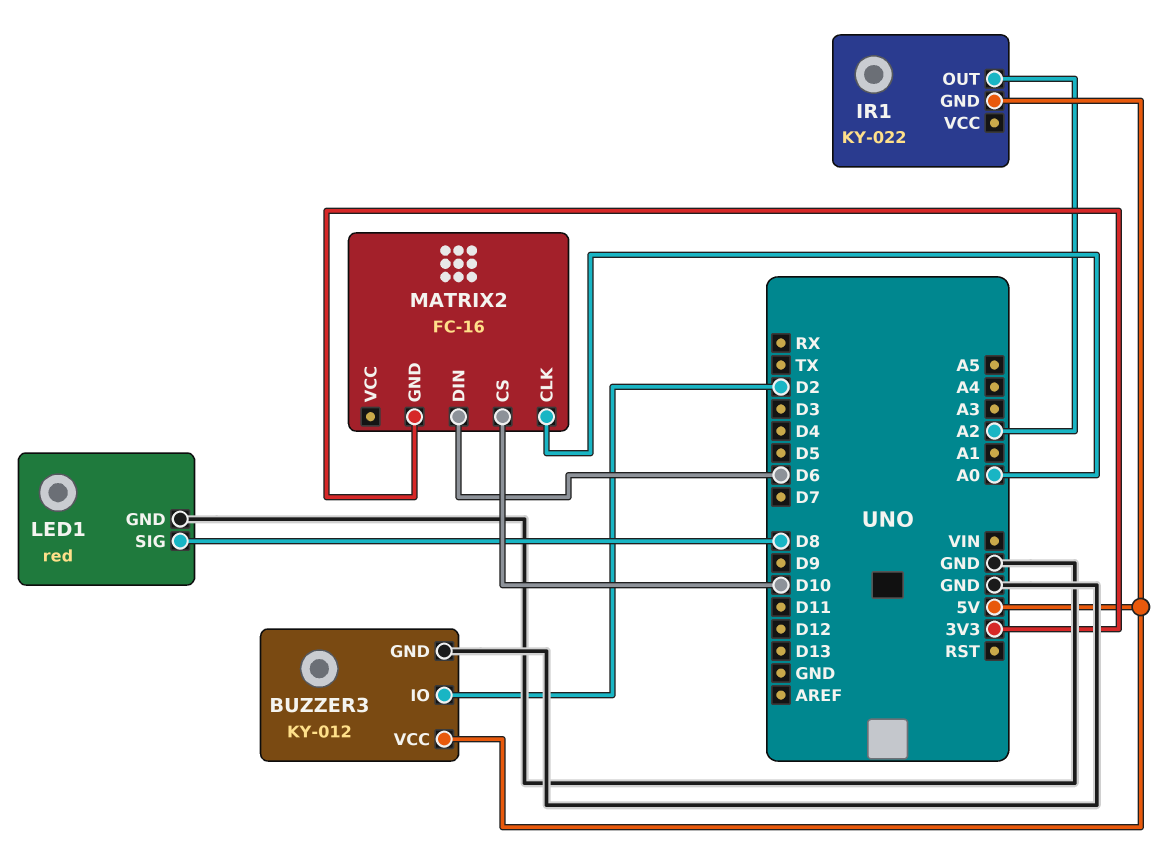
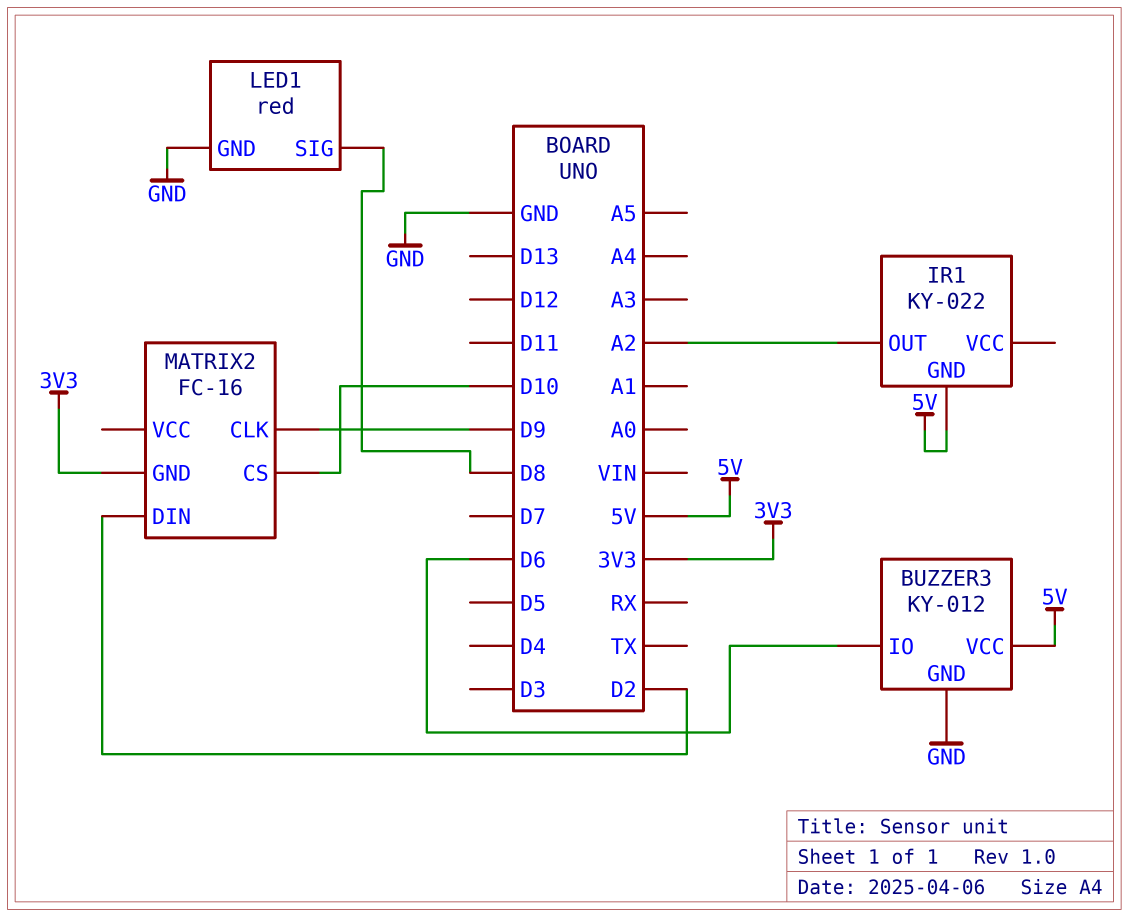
BUZZER3 pin IO: D2 -> D6
MATRIX2 pin CLK: A0 -> D9
MATRIX2 pin DIN: D6 -> D2

